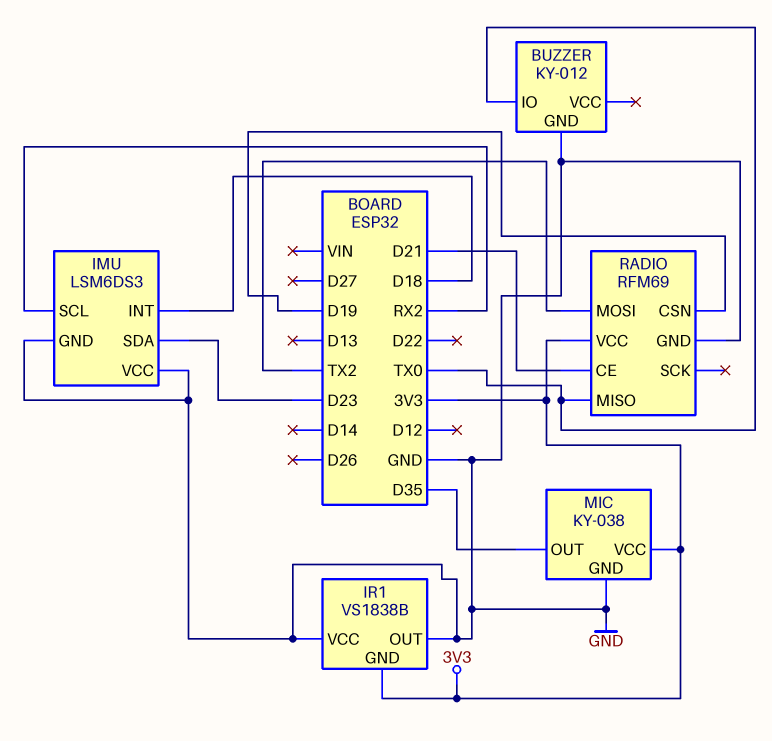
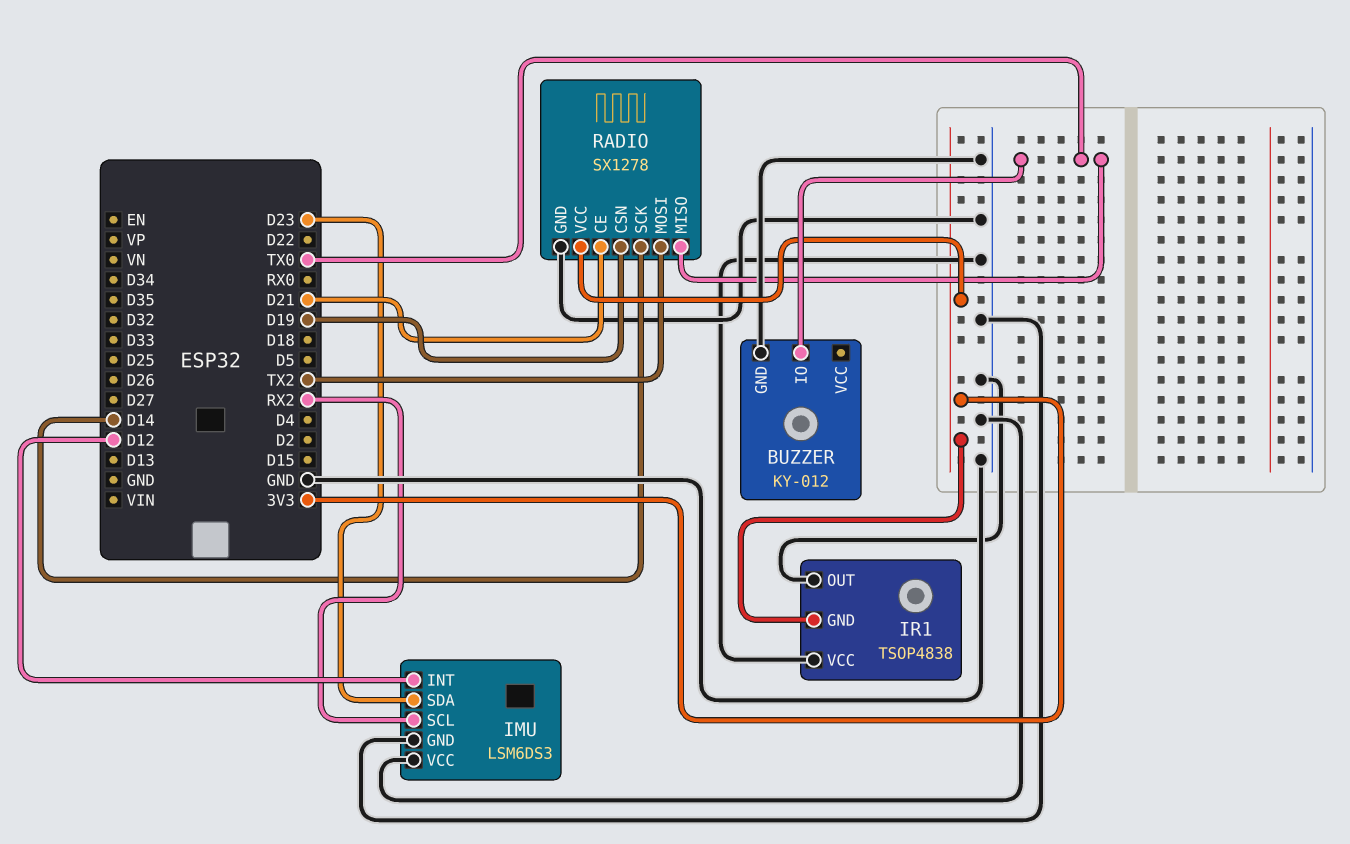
IMU pin INT: D18 -> D12
IR1: VS1838B -> TSOP4838
MIC: KY-038 -> none
MIC pin GND: GND -> none
MIC pin OUT: D35 -> none
MIC pin VCC: 3V3 -> none
RADIO: RFM69 -> SX1278
RADIO pin SCK: none -> D14

